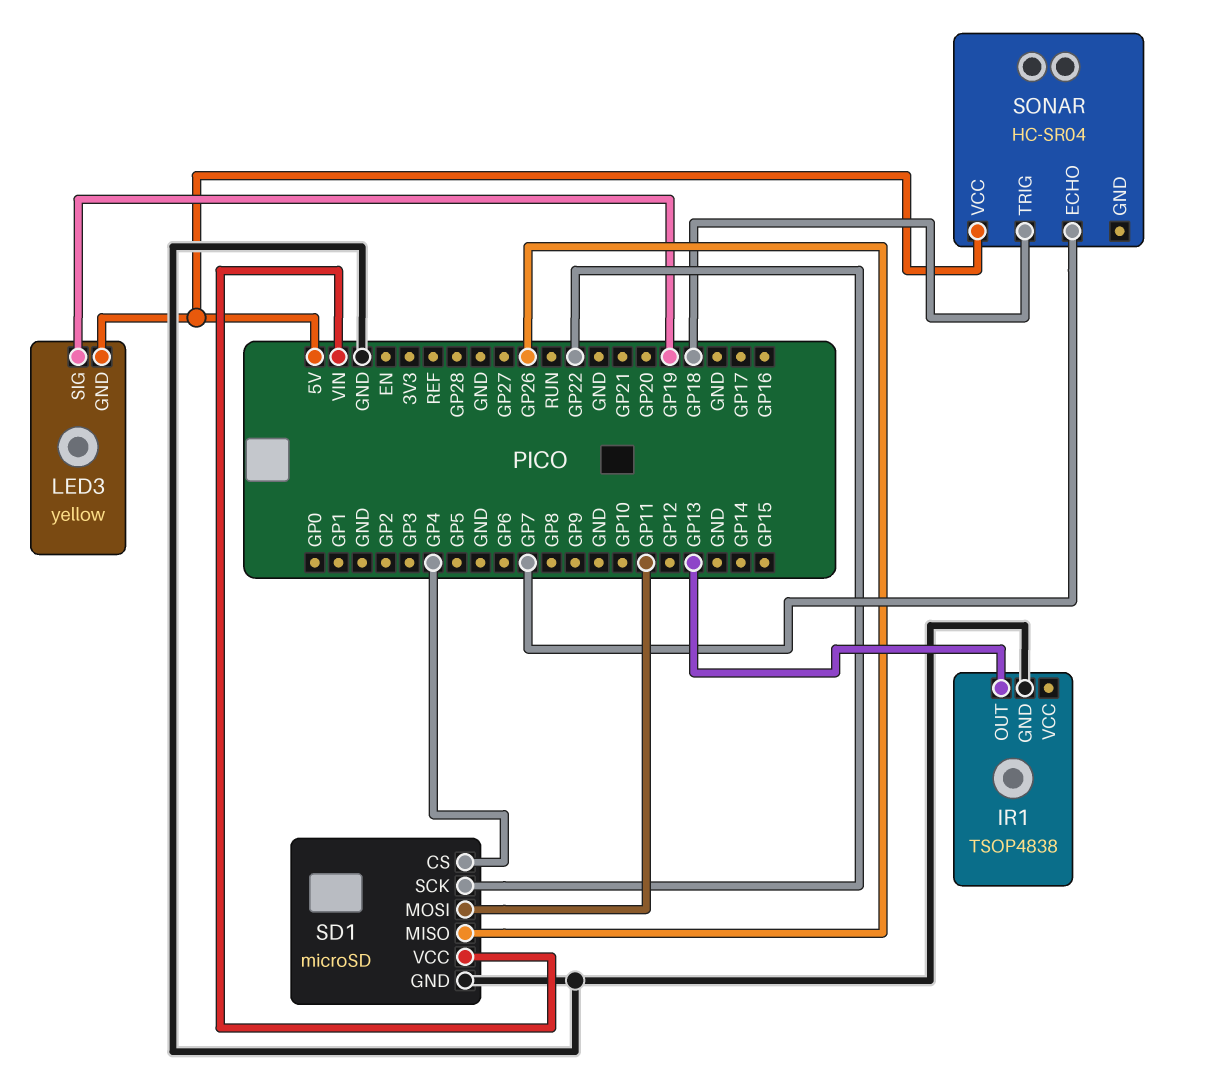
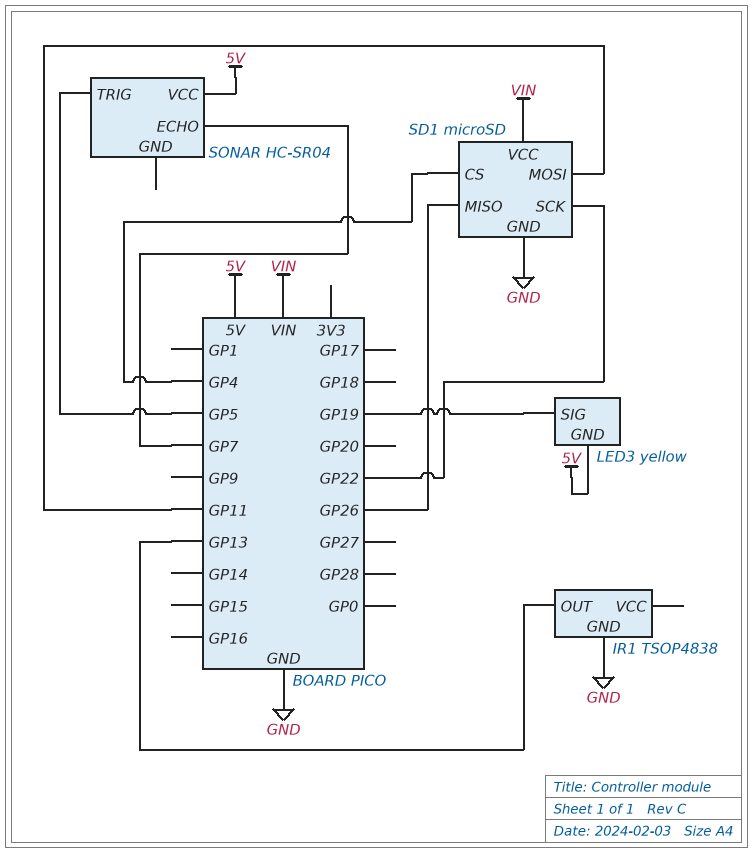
SONAR pin TRIG: GP18 -> GP5

